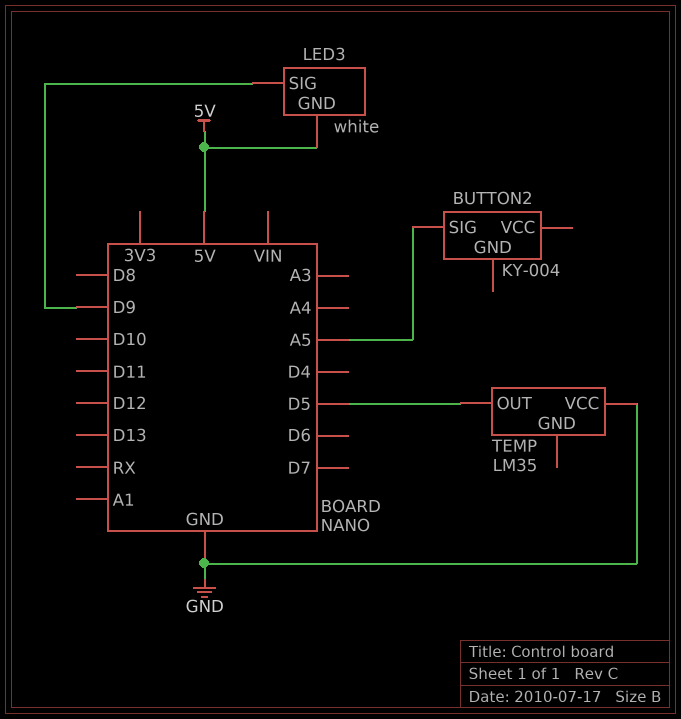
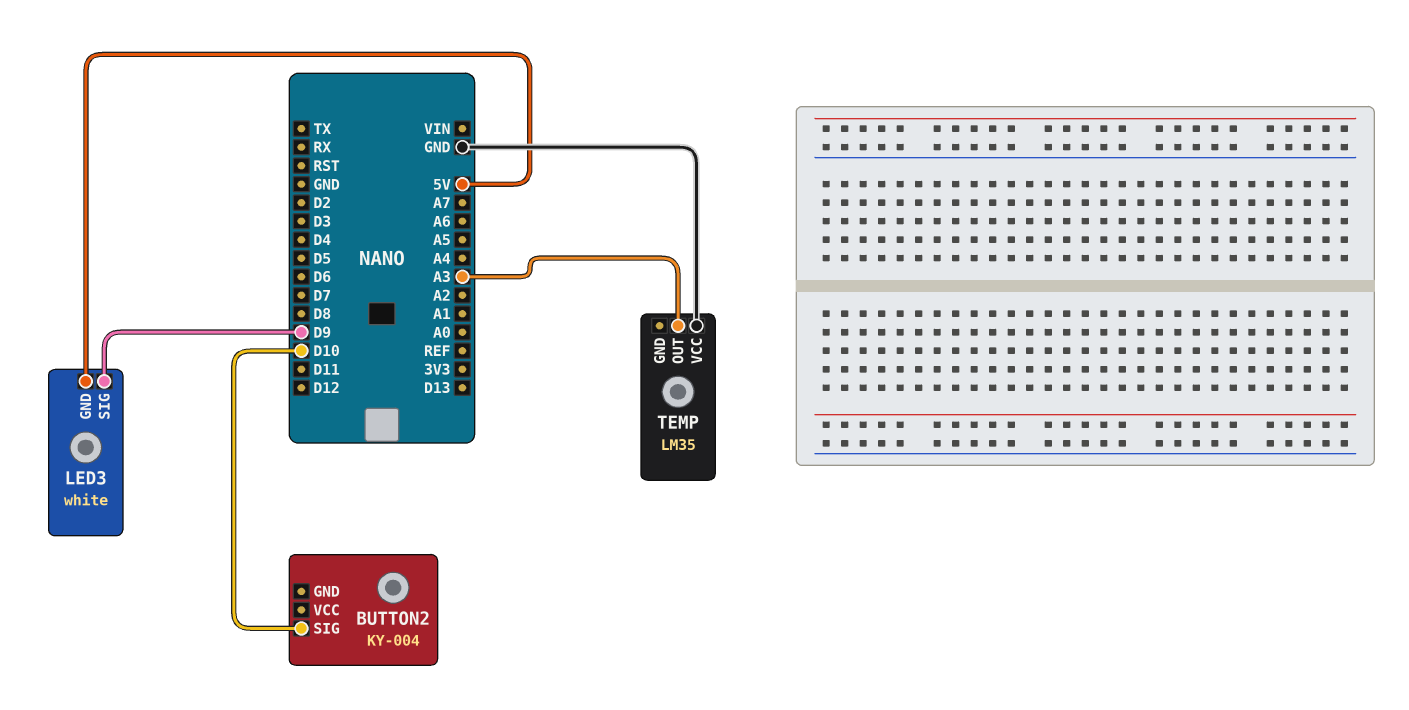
BUTTON2 pin SIG: A5 -> D10
TEMP pin OUT: D5 -> A3

